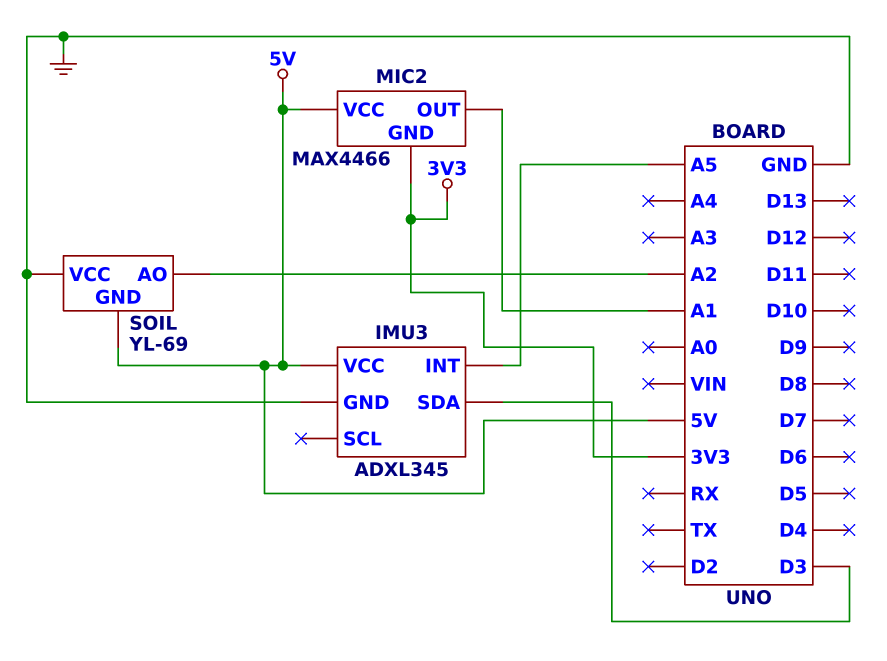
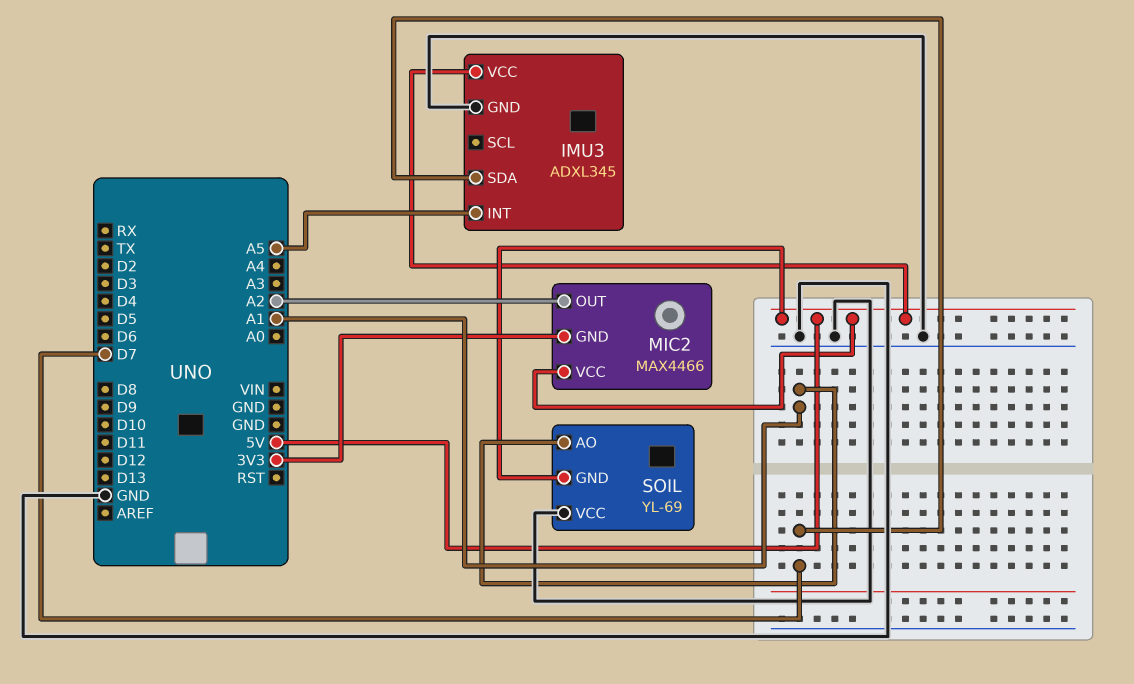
IMU3 pin SDA: D3 -> D7
MIC2 pin OUT: A1 -> A2
SOIL pin AO: A2 -> A1

